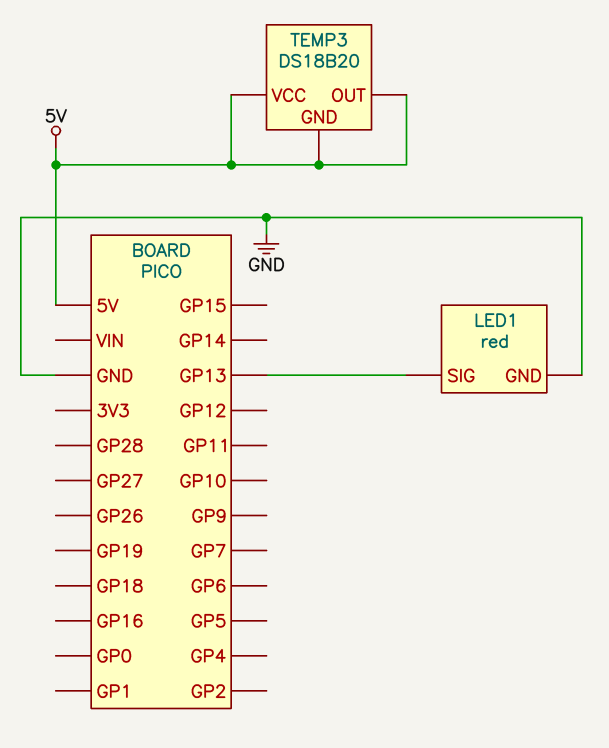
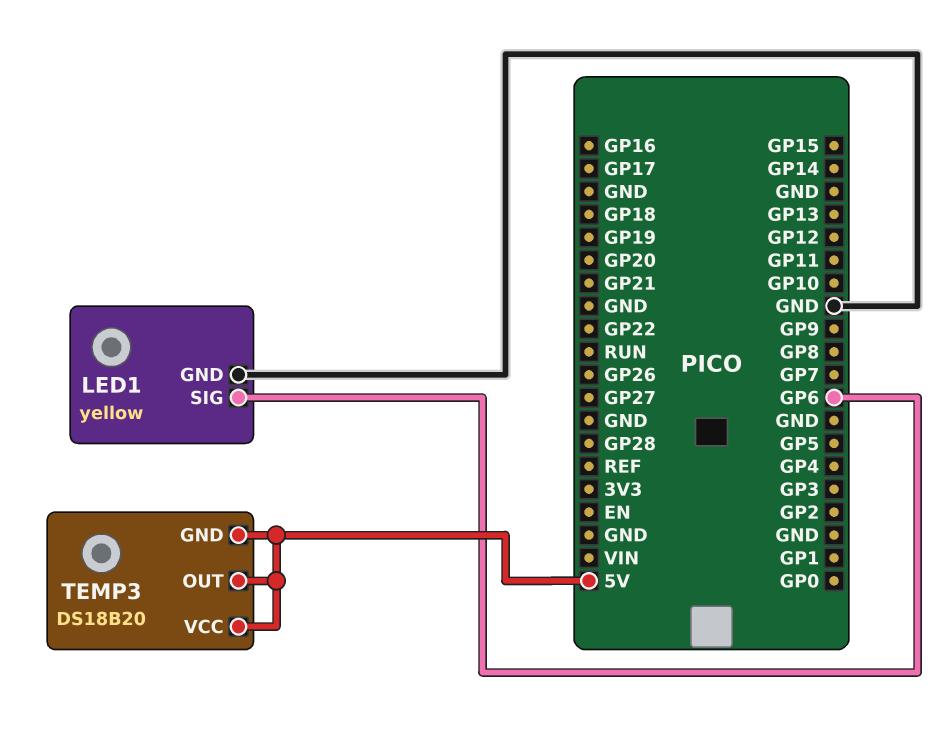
LED1: red -> yellow
LED1 pin SIG: GP13 -> GP6

